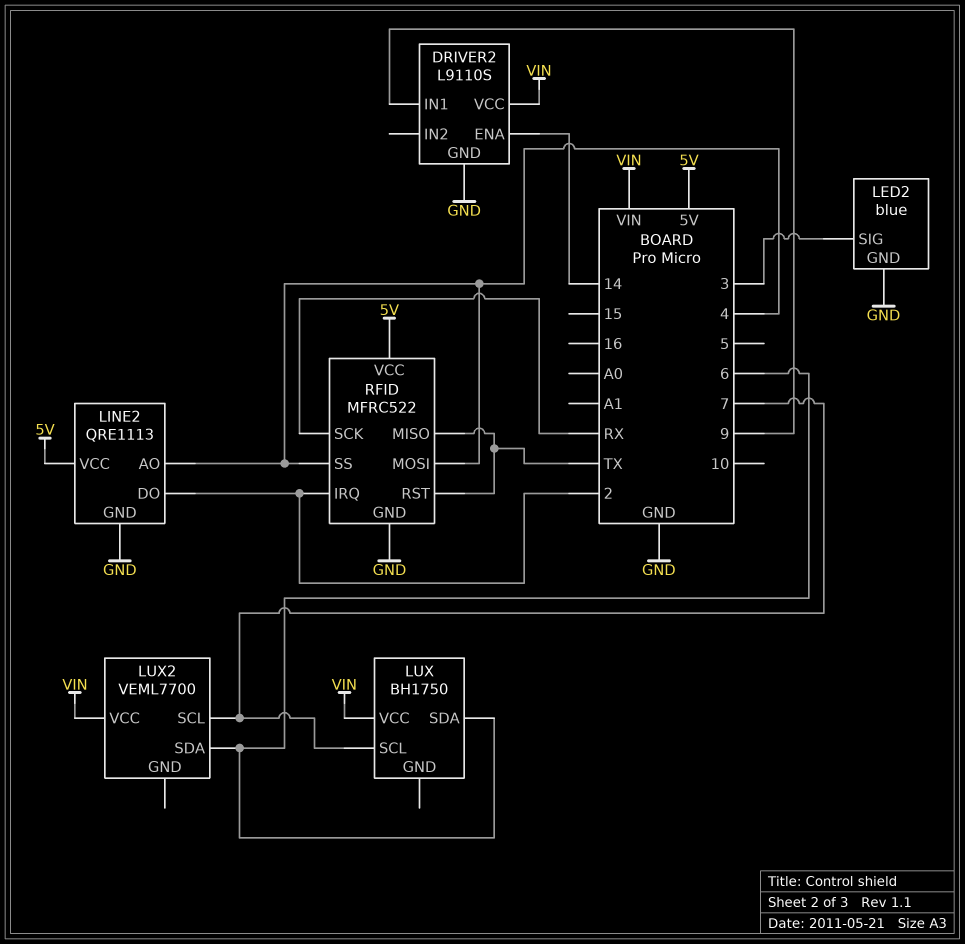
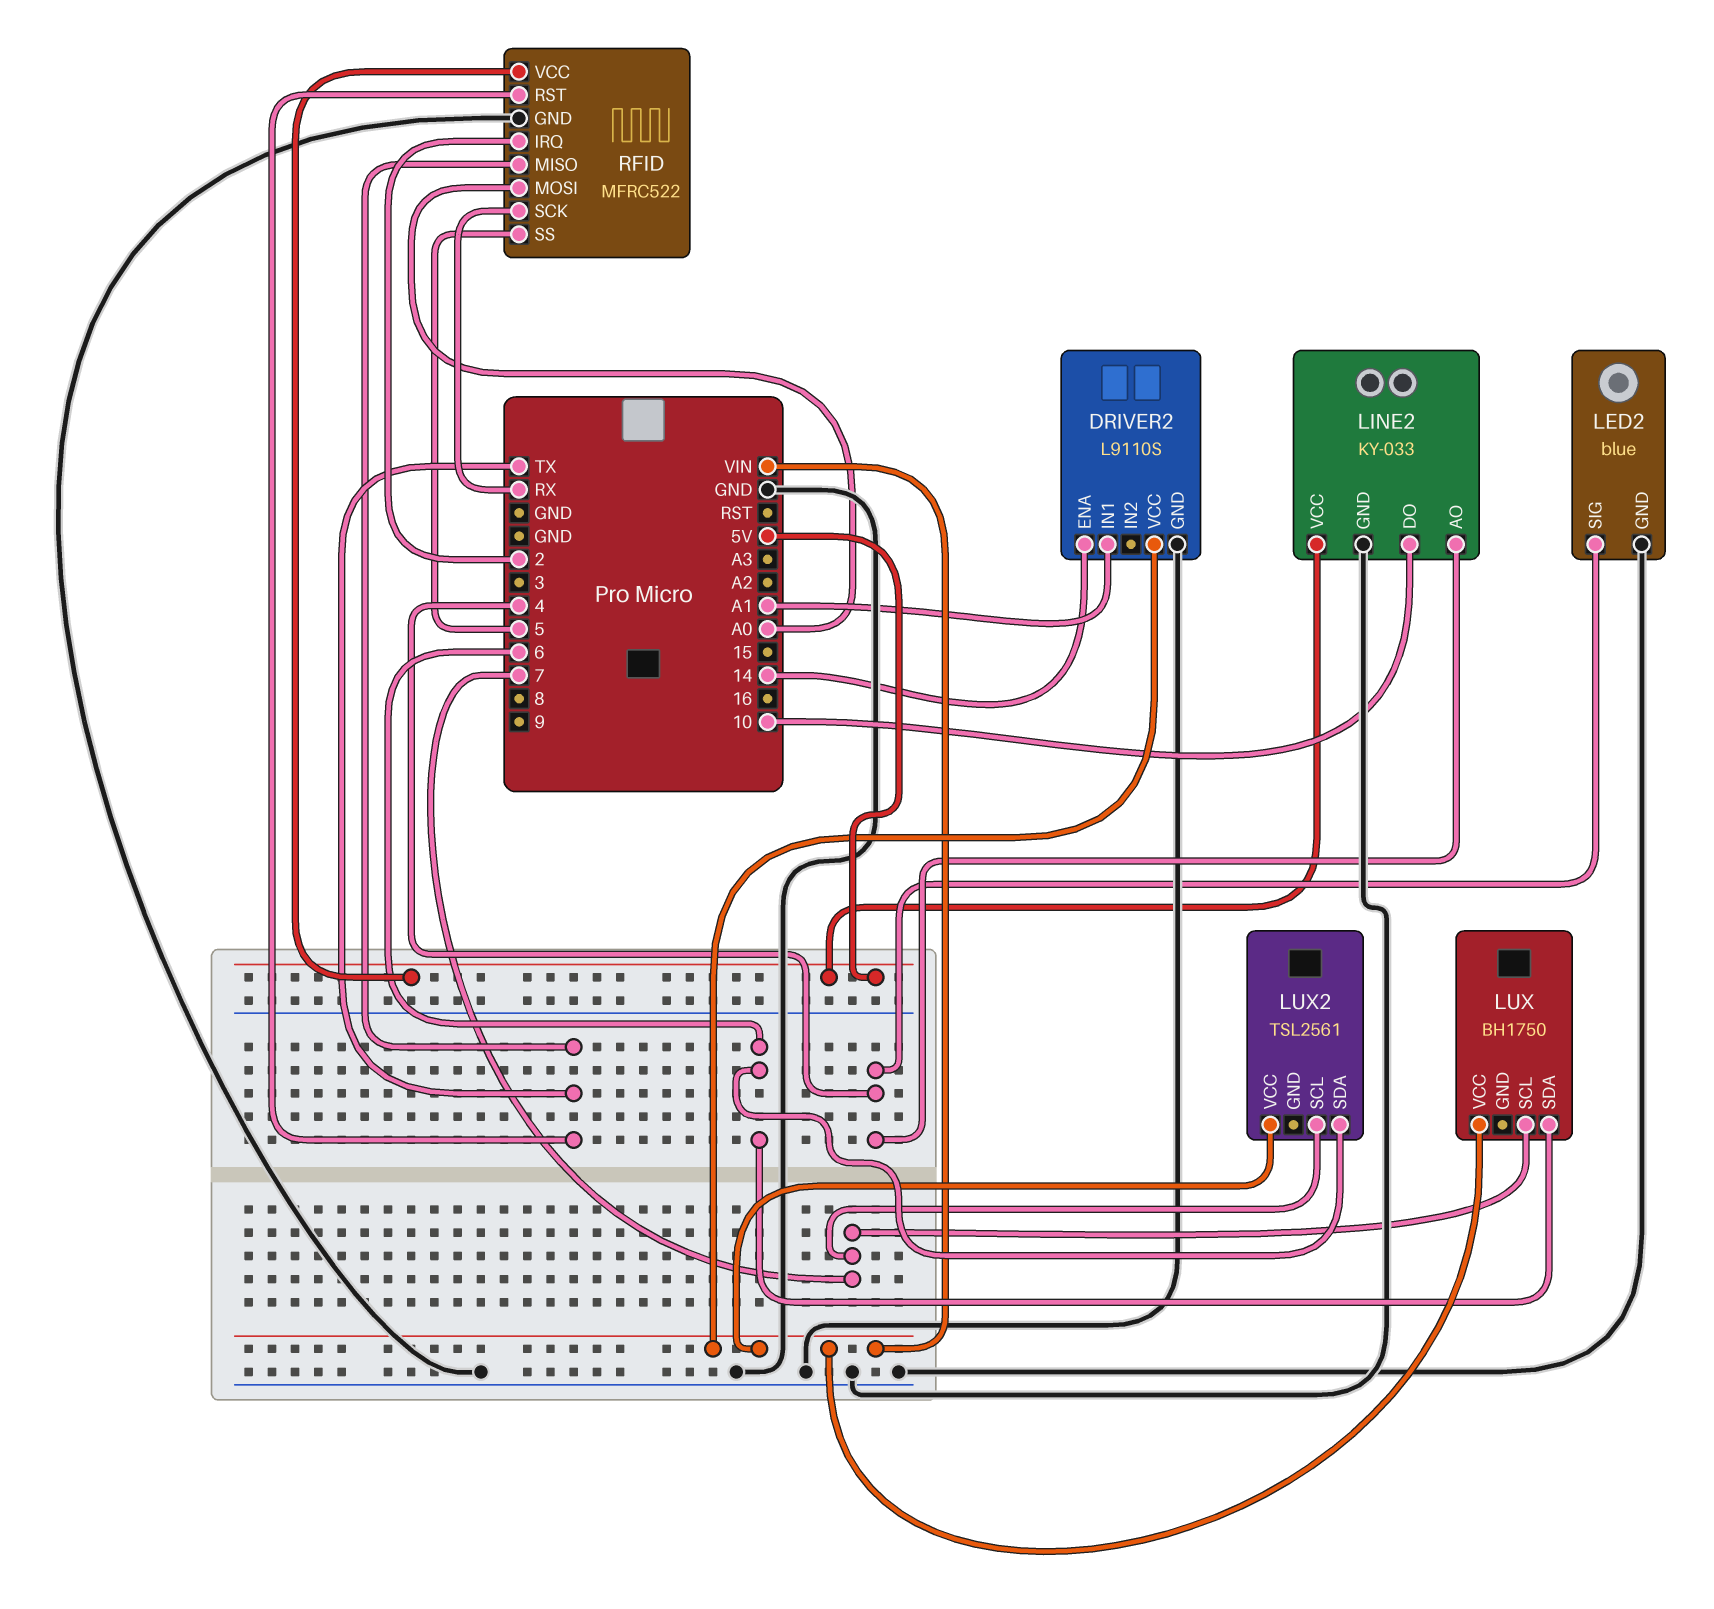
DRIVER2 pin IN1: 9 -> A1
LED2 pin SIG: 3 -> 4
LINE2: QRE1113 -> KY-033
LINE2 pin DO: 2 -> 10
LUX2: VEML7700 -> TSL2561
RFID pin MOSI: 4 -> A0
RFID pin SS: 4 -> 5

